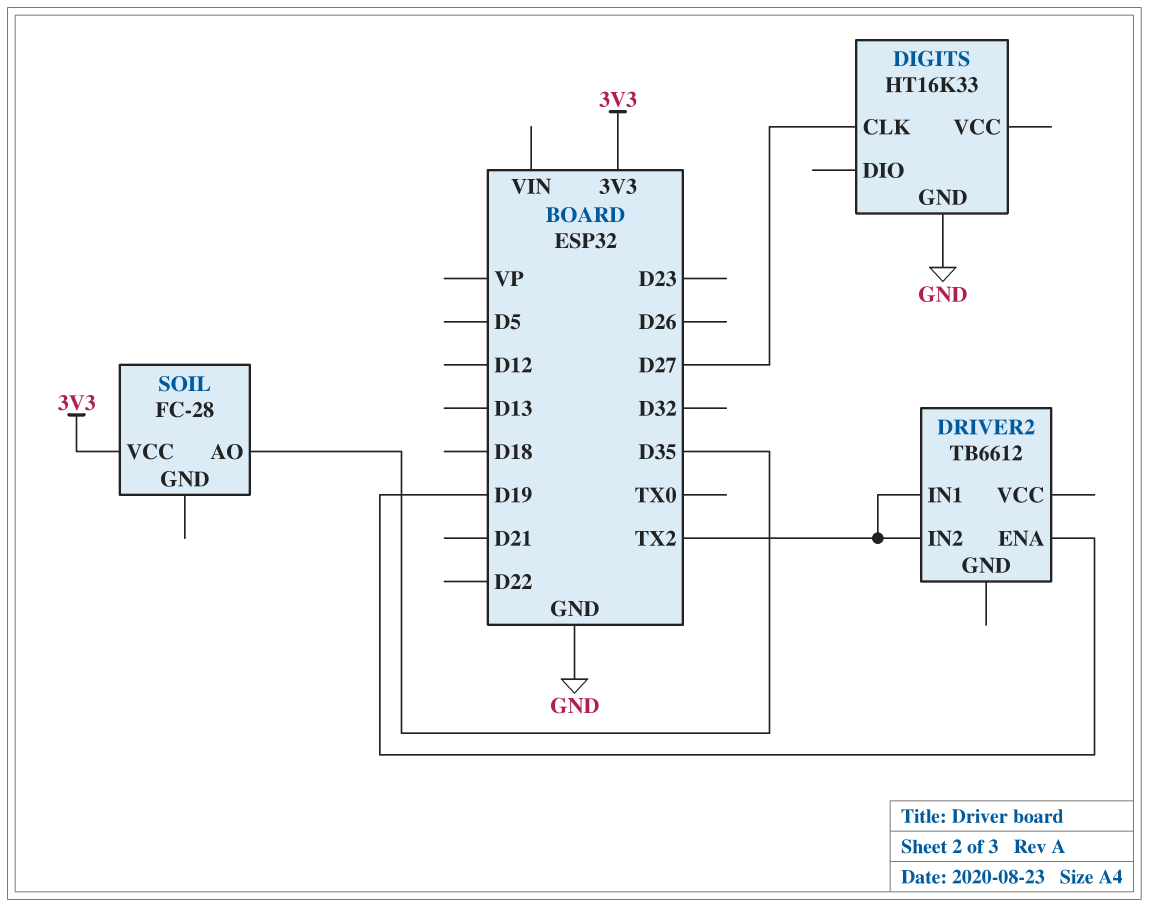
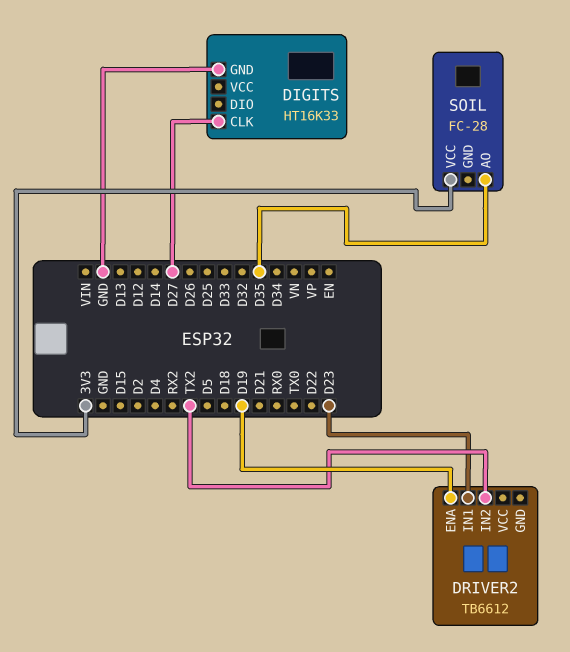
DRIVER2 pin IN1: TX2 -> D23

